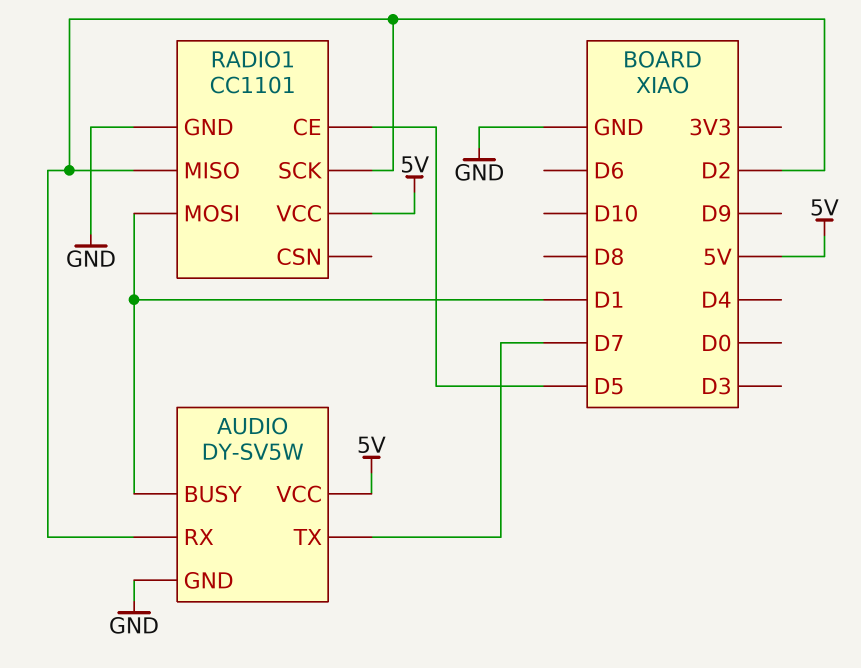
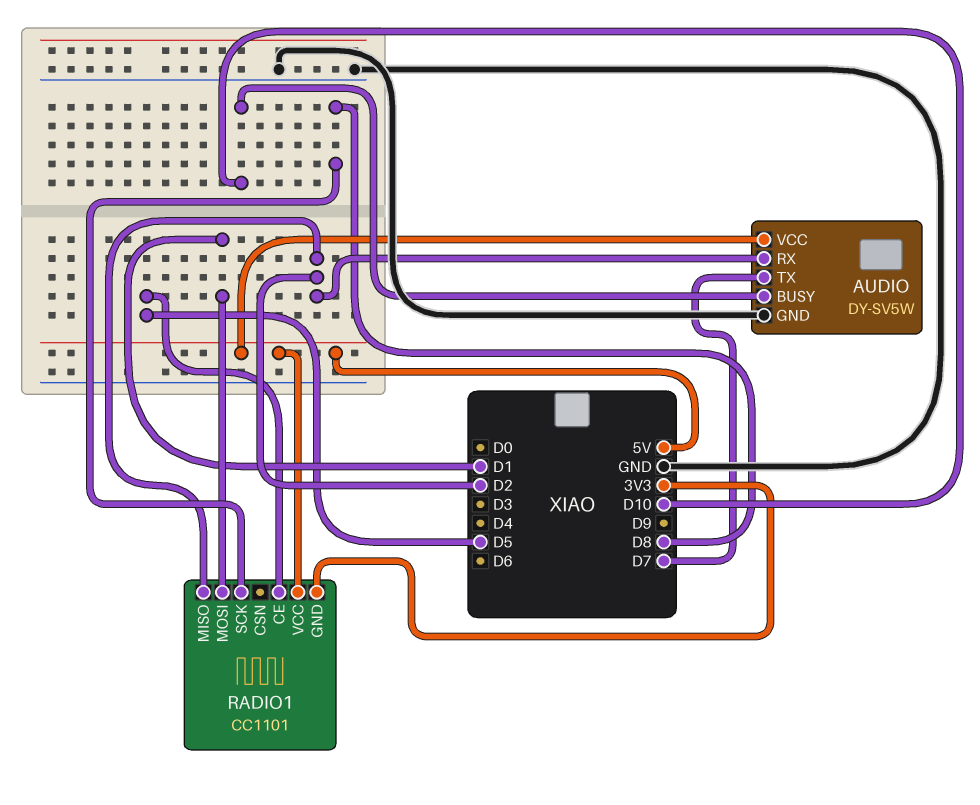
AUDIO pin BUSY: D1 -> D10
RADIO1 pin GND: GND -> 3V3
RADIO1 pin SCK: D2 -> D8

